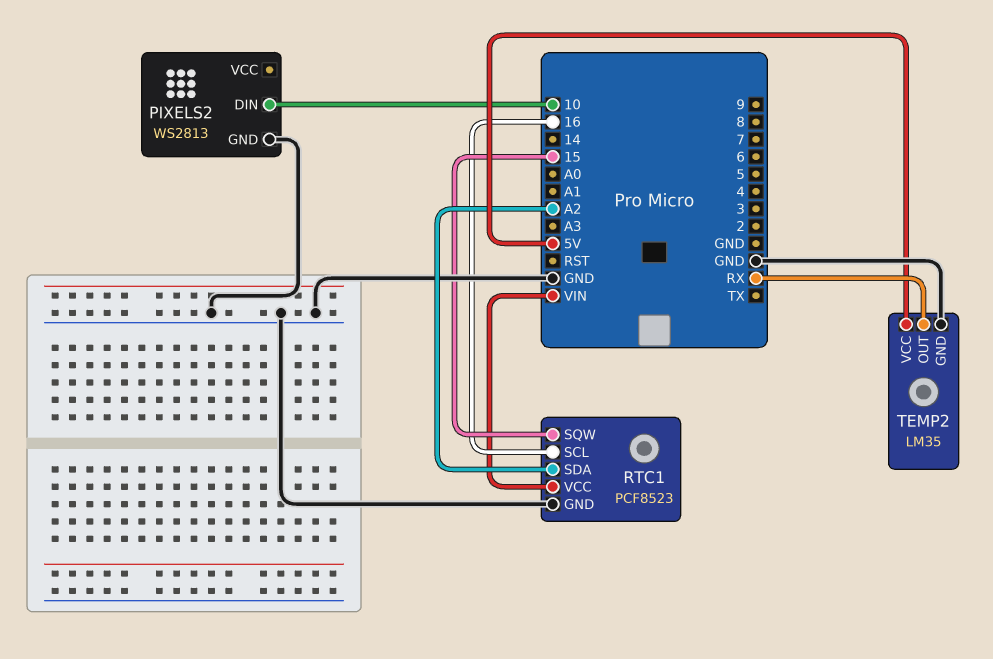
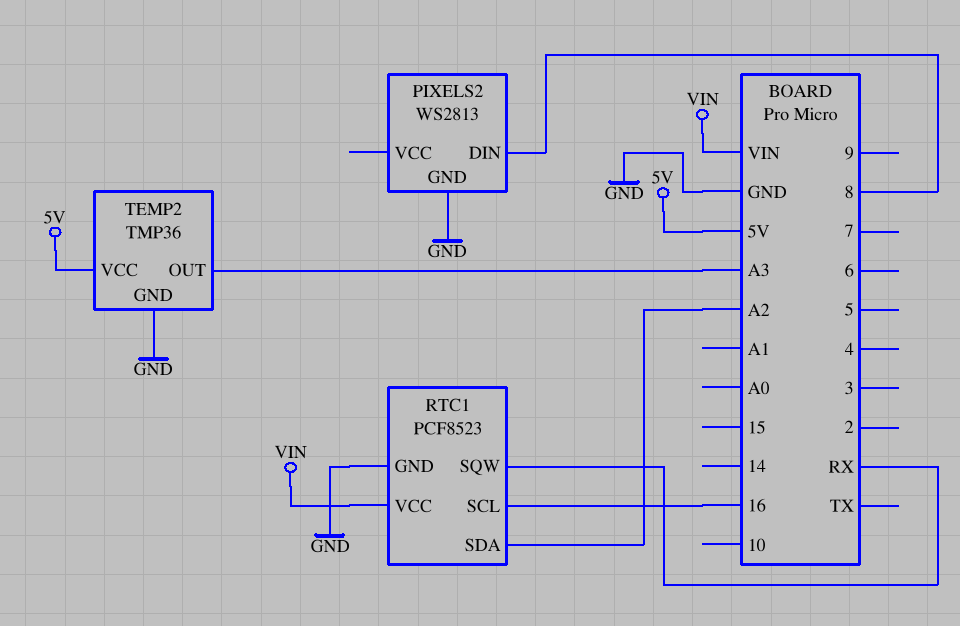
PIXELS2 pin DIN: 10 -> 8
RTC1 pin SQW: 15 -> RX
TEMP2: LM35 -> TMP36
TEMP2 pin OUT: RX -> A3

